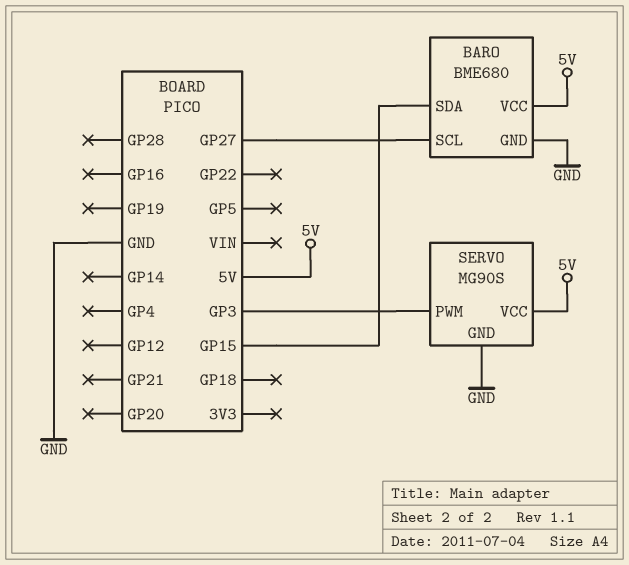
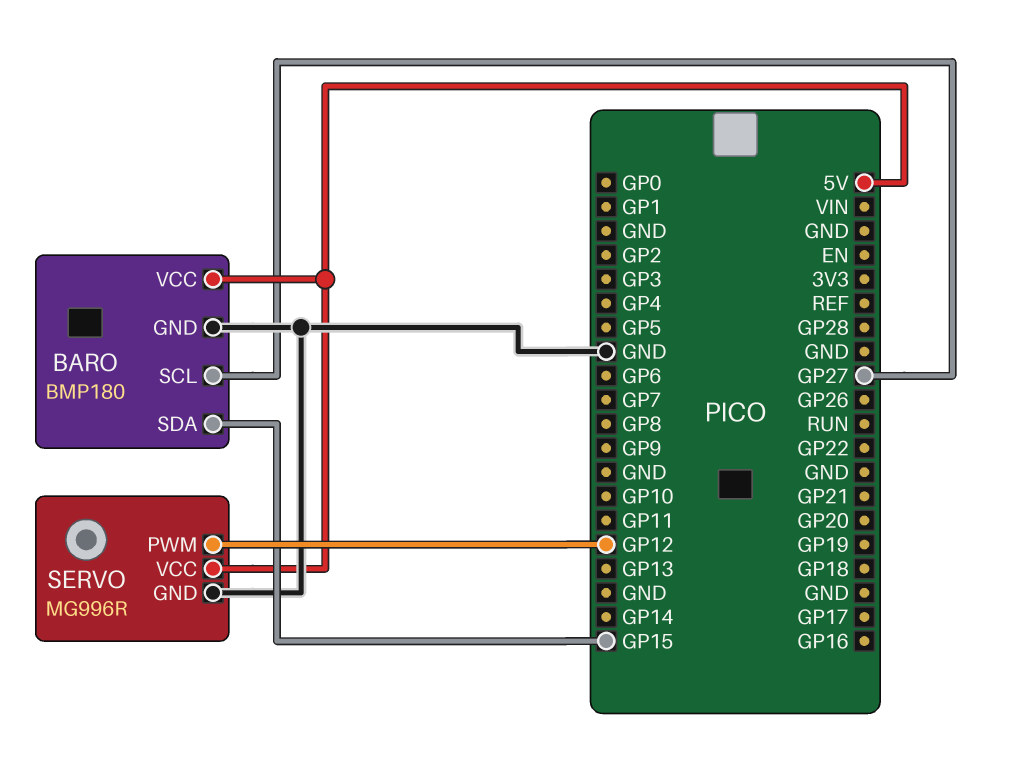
BARO: BME680 -> BMP180
SERVO: MG90S -> MG996R
SERVO pin PWM: GP3 -> GP12

